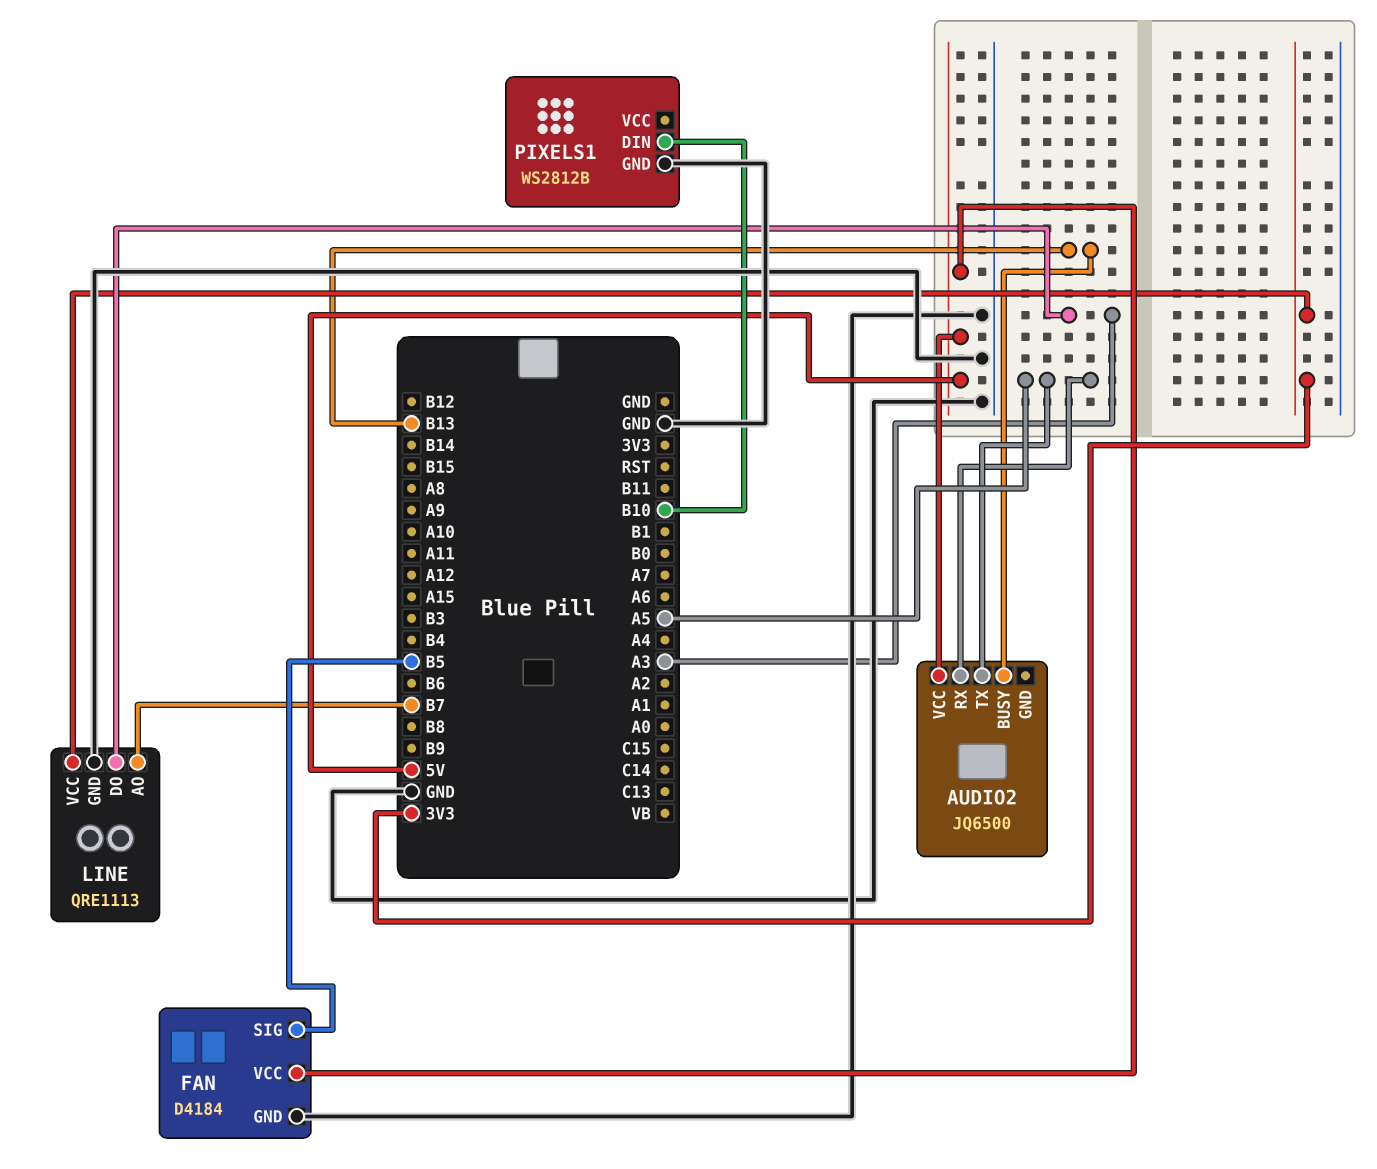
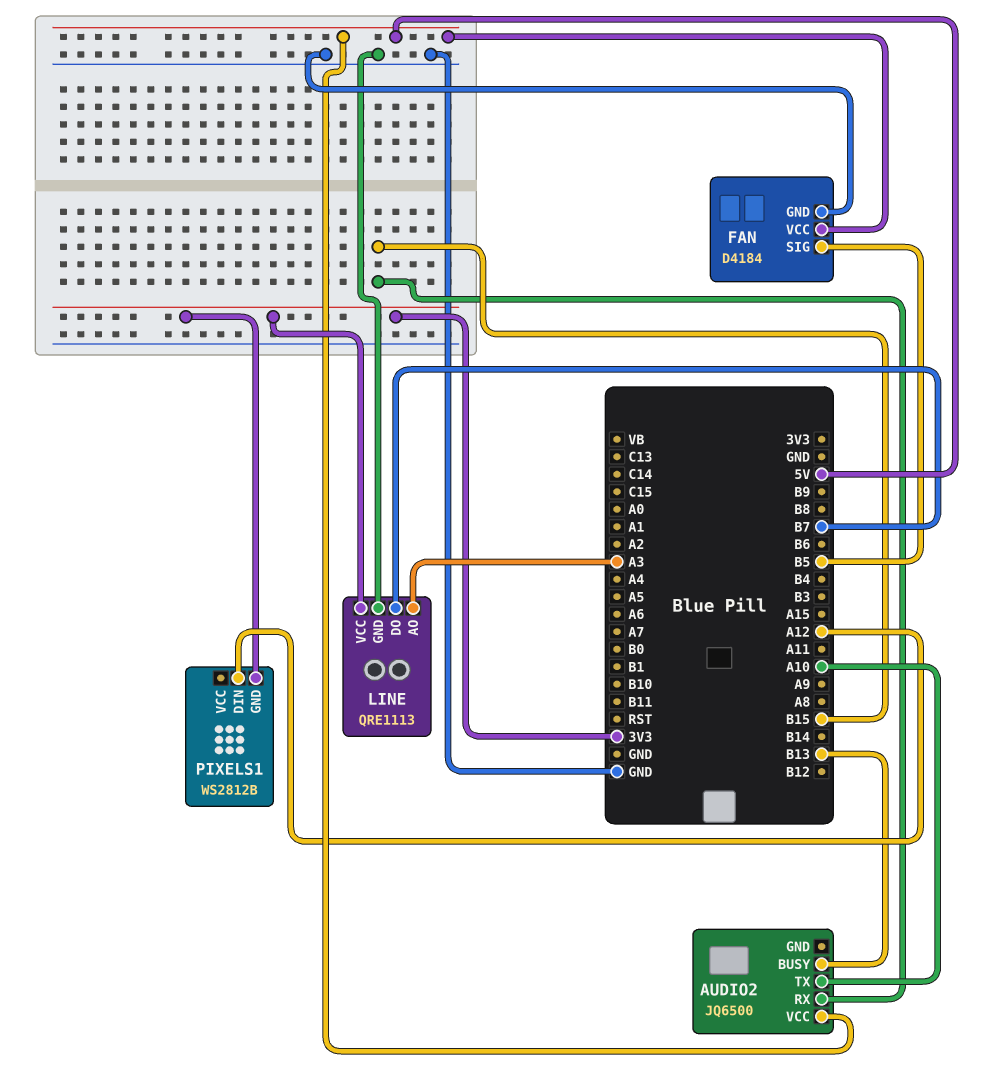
AUDIO2 pin RX: A5 -> B15
AUDIO2 pin TX: A5 -> A10
LINE pin AO: B7 -> A3
LINE pin DO: A3 -> B7
PIXELS1 pin DIN: B10 -> A12
PIXELS1 pin GND: GND -> 3V3

